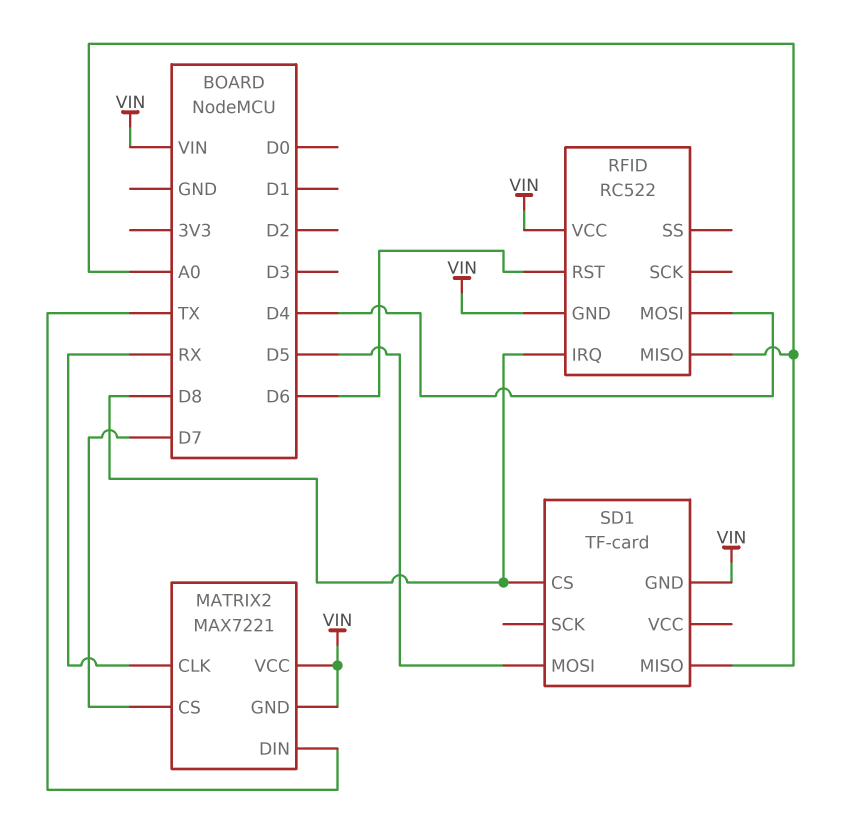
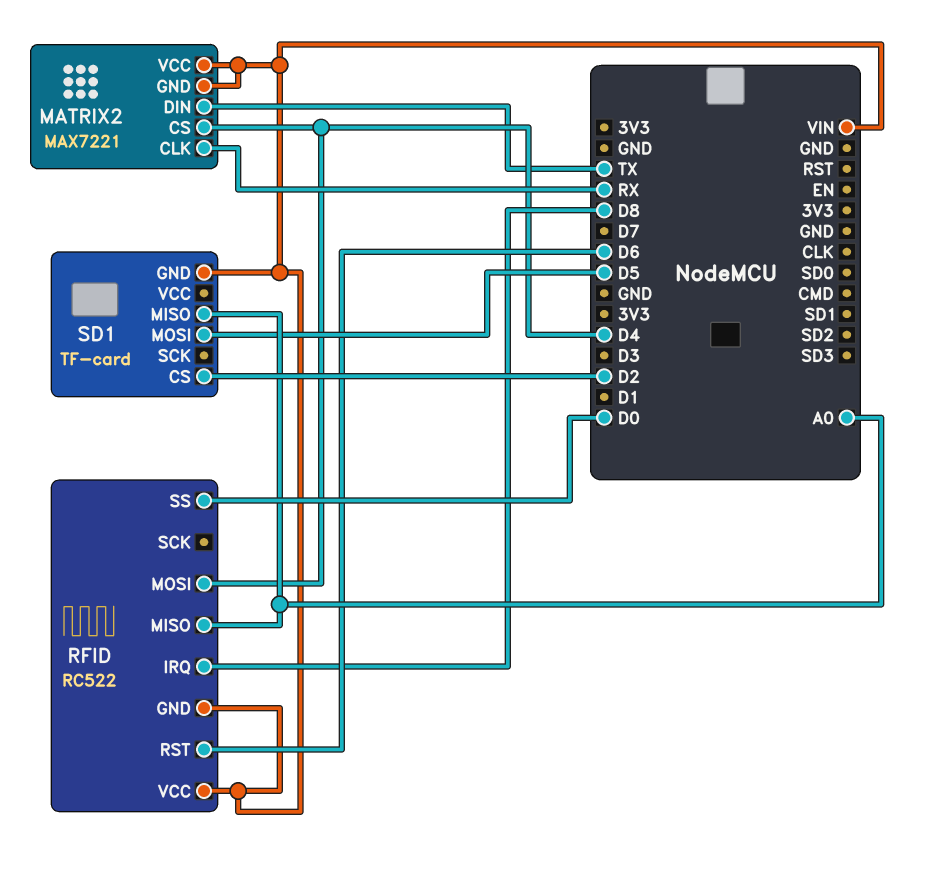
MATRIX2 pin CS: D7 -> D4
RFID pin SS: none -> D0
SD1 pin CS: D8 -> D2

